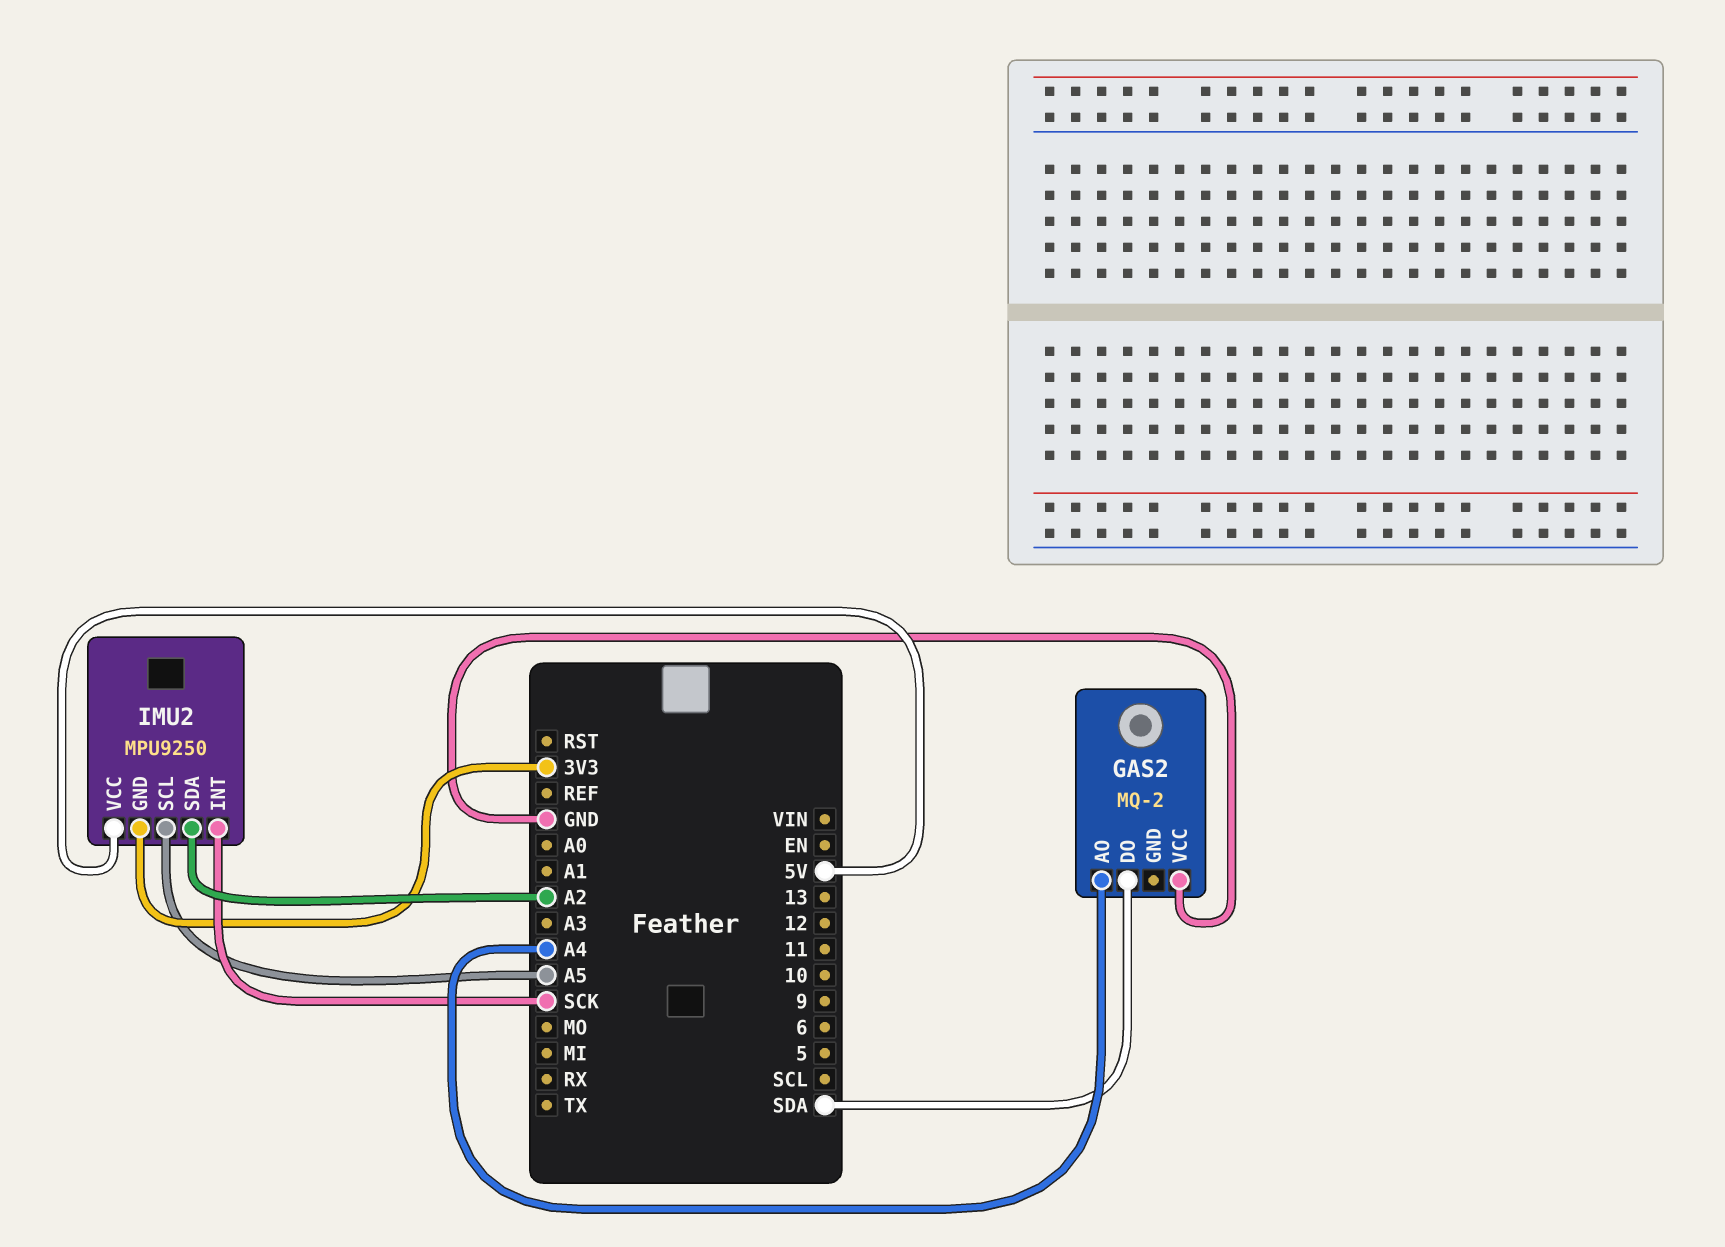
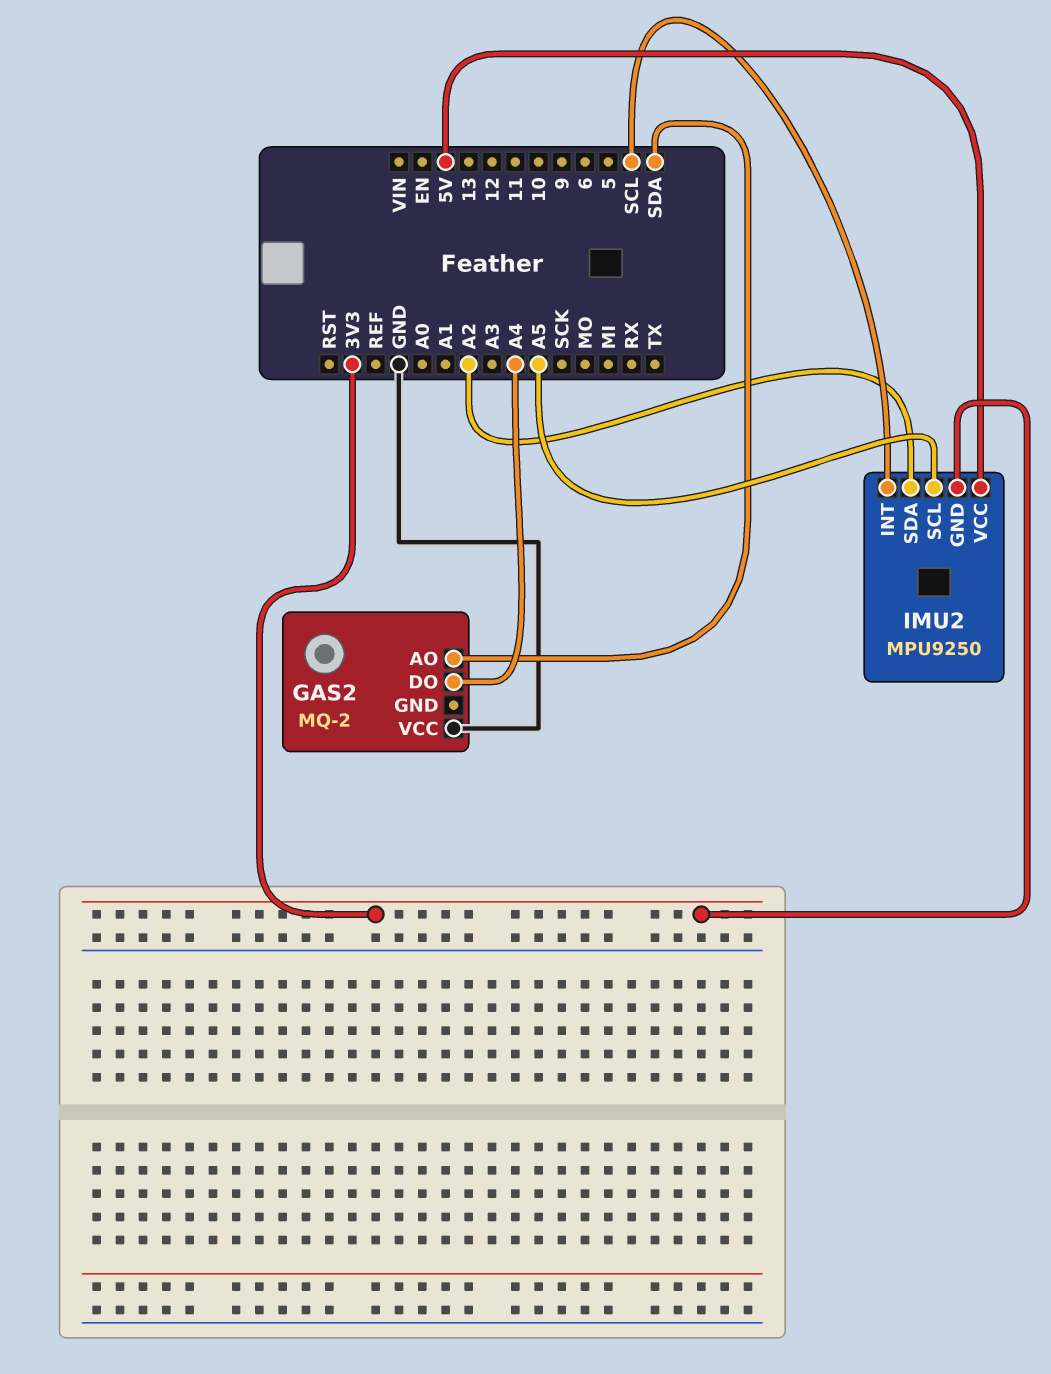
GAS2 pin AO: A4 -> SDA
GAS2 pin DO: SDA -> A4
IMU2 pin INT: SCK -> SCL

